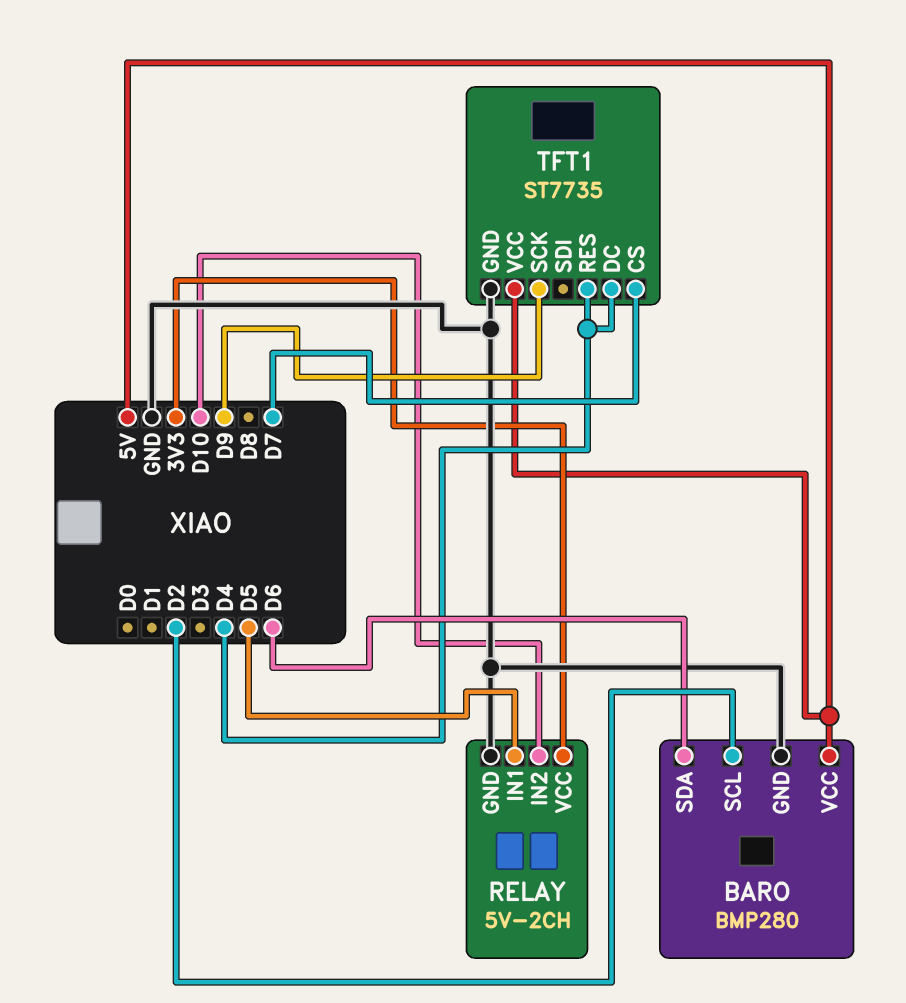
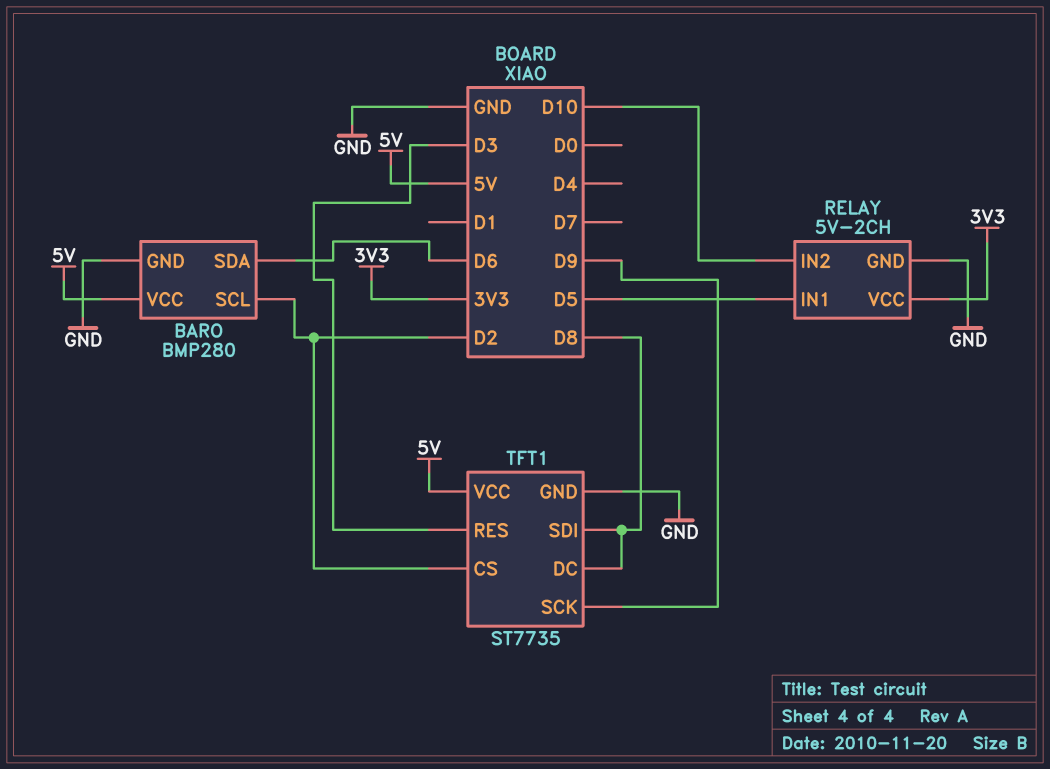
TFT1 pin CS: D7 -> D2
TFT1 pin DC: D4 -> D8
TFT1 pin RES: D4 -> D3
TFT1 pin SDI: none -> D8

